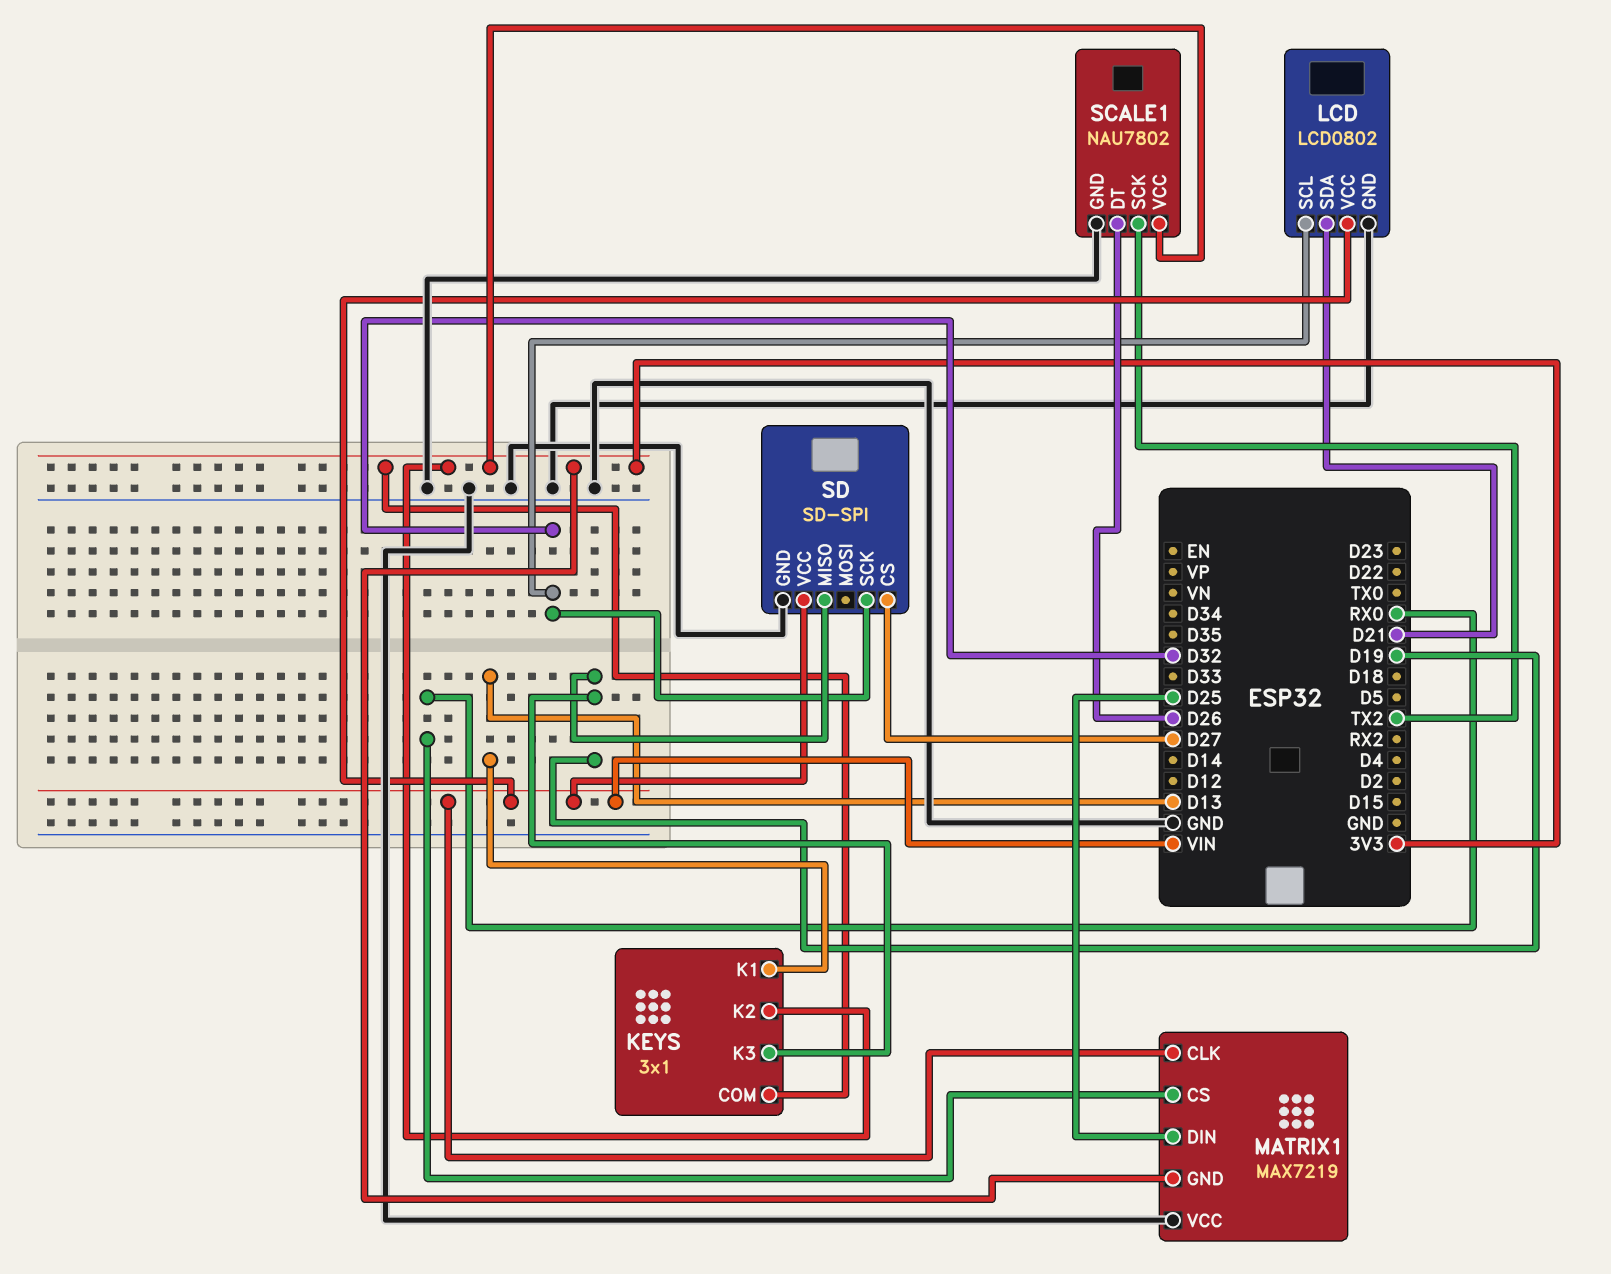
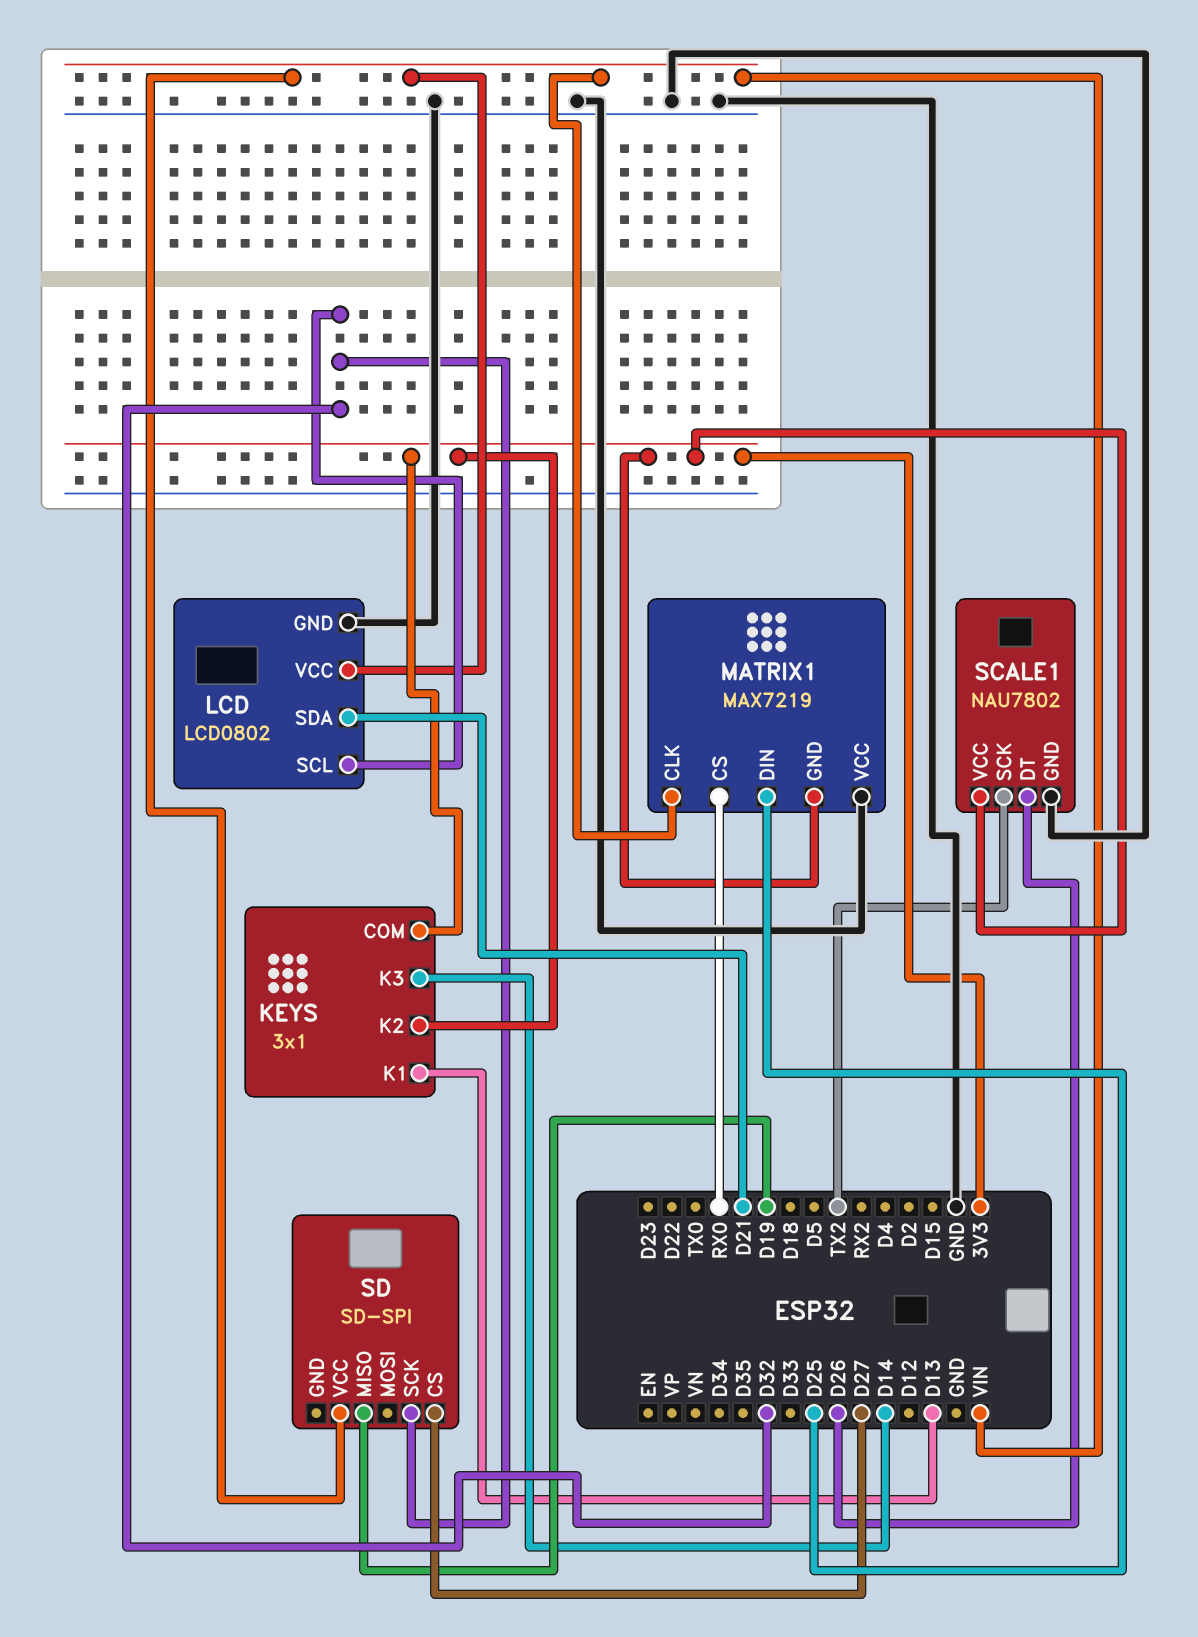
KEYS pin K3: D19 -> D14
SD pin GND: GND -> none

